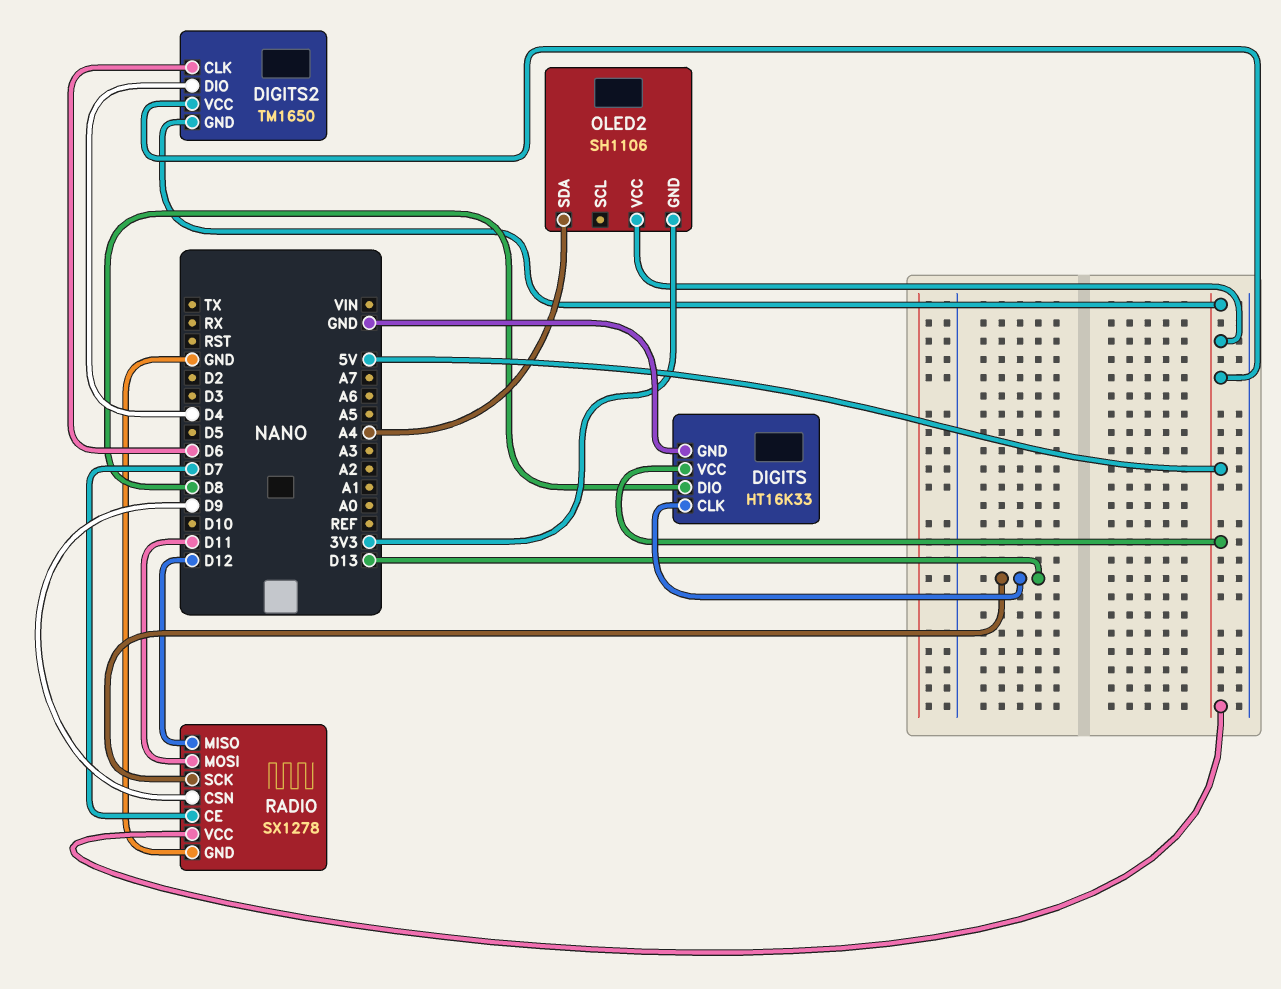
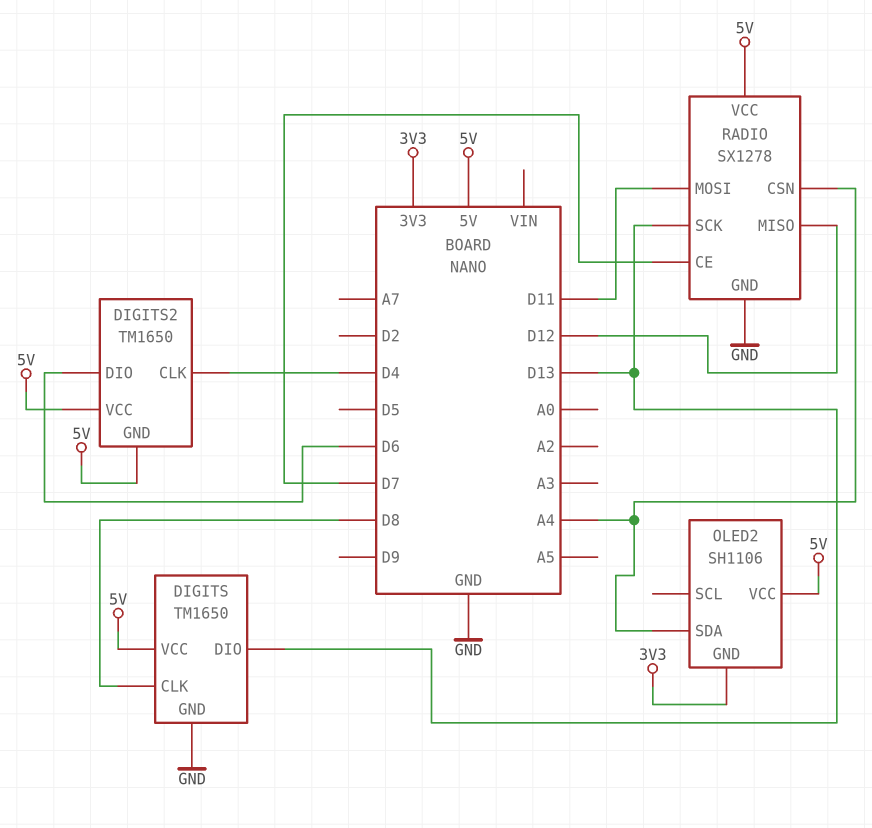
DIGITS: HT16K33 -> TM1650
DIGITS pin CLK: D13 -> D8
DIGITS pin DIO: D8 -> D13
DIGITS2 pin CLK: D6 -> D4
DIGITS2 pin DIO: D4 -> D6
RADIO pin CSN: D9 -> A4

